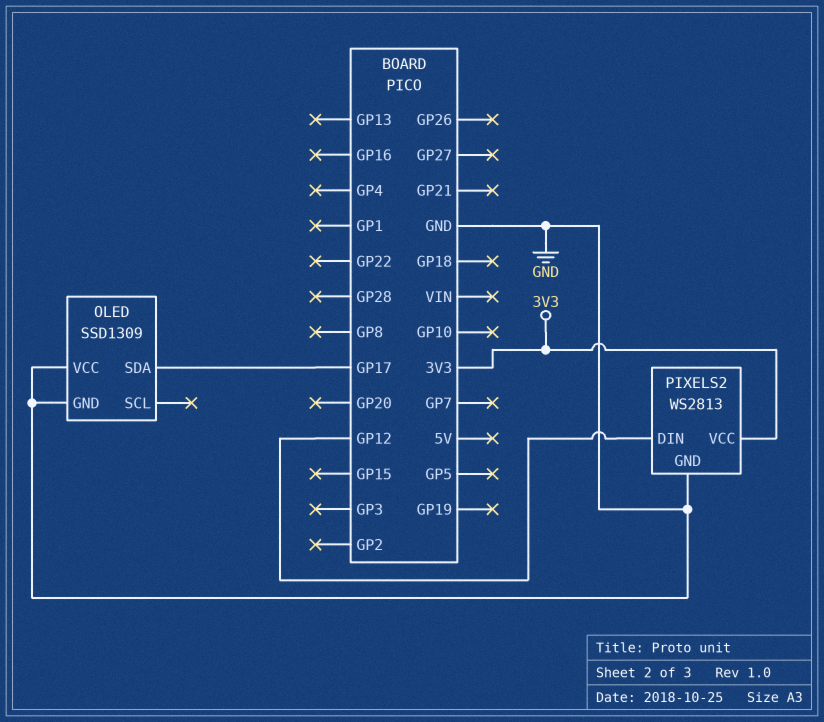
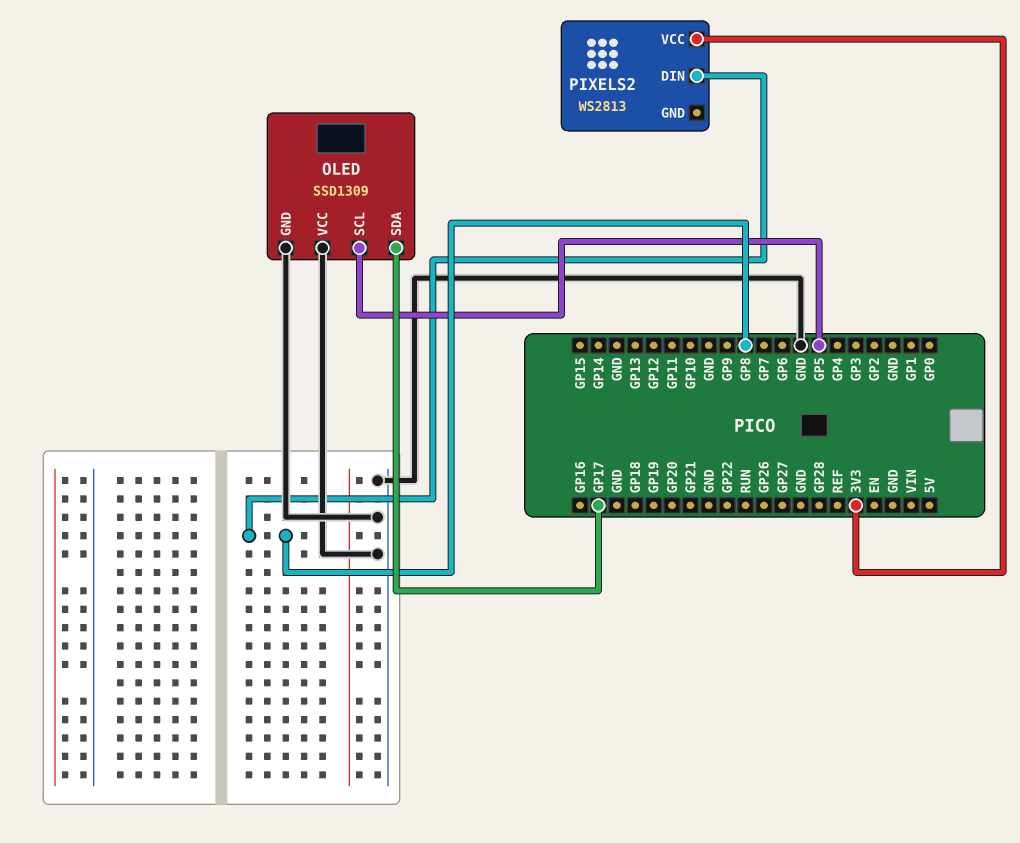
OLED pin SCL: none -> GP5
PIXELS2 pin DIN: GP12 -> GP8
PIXELS2 pin GND: GND -> none

